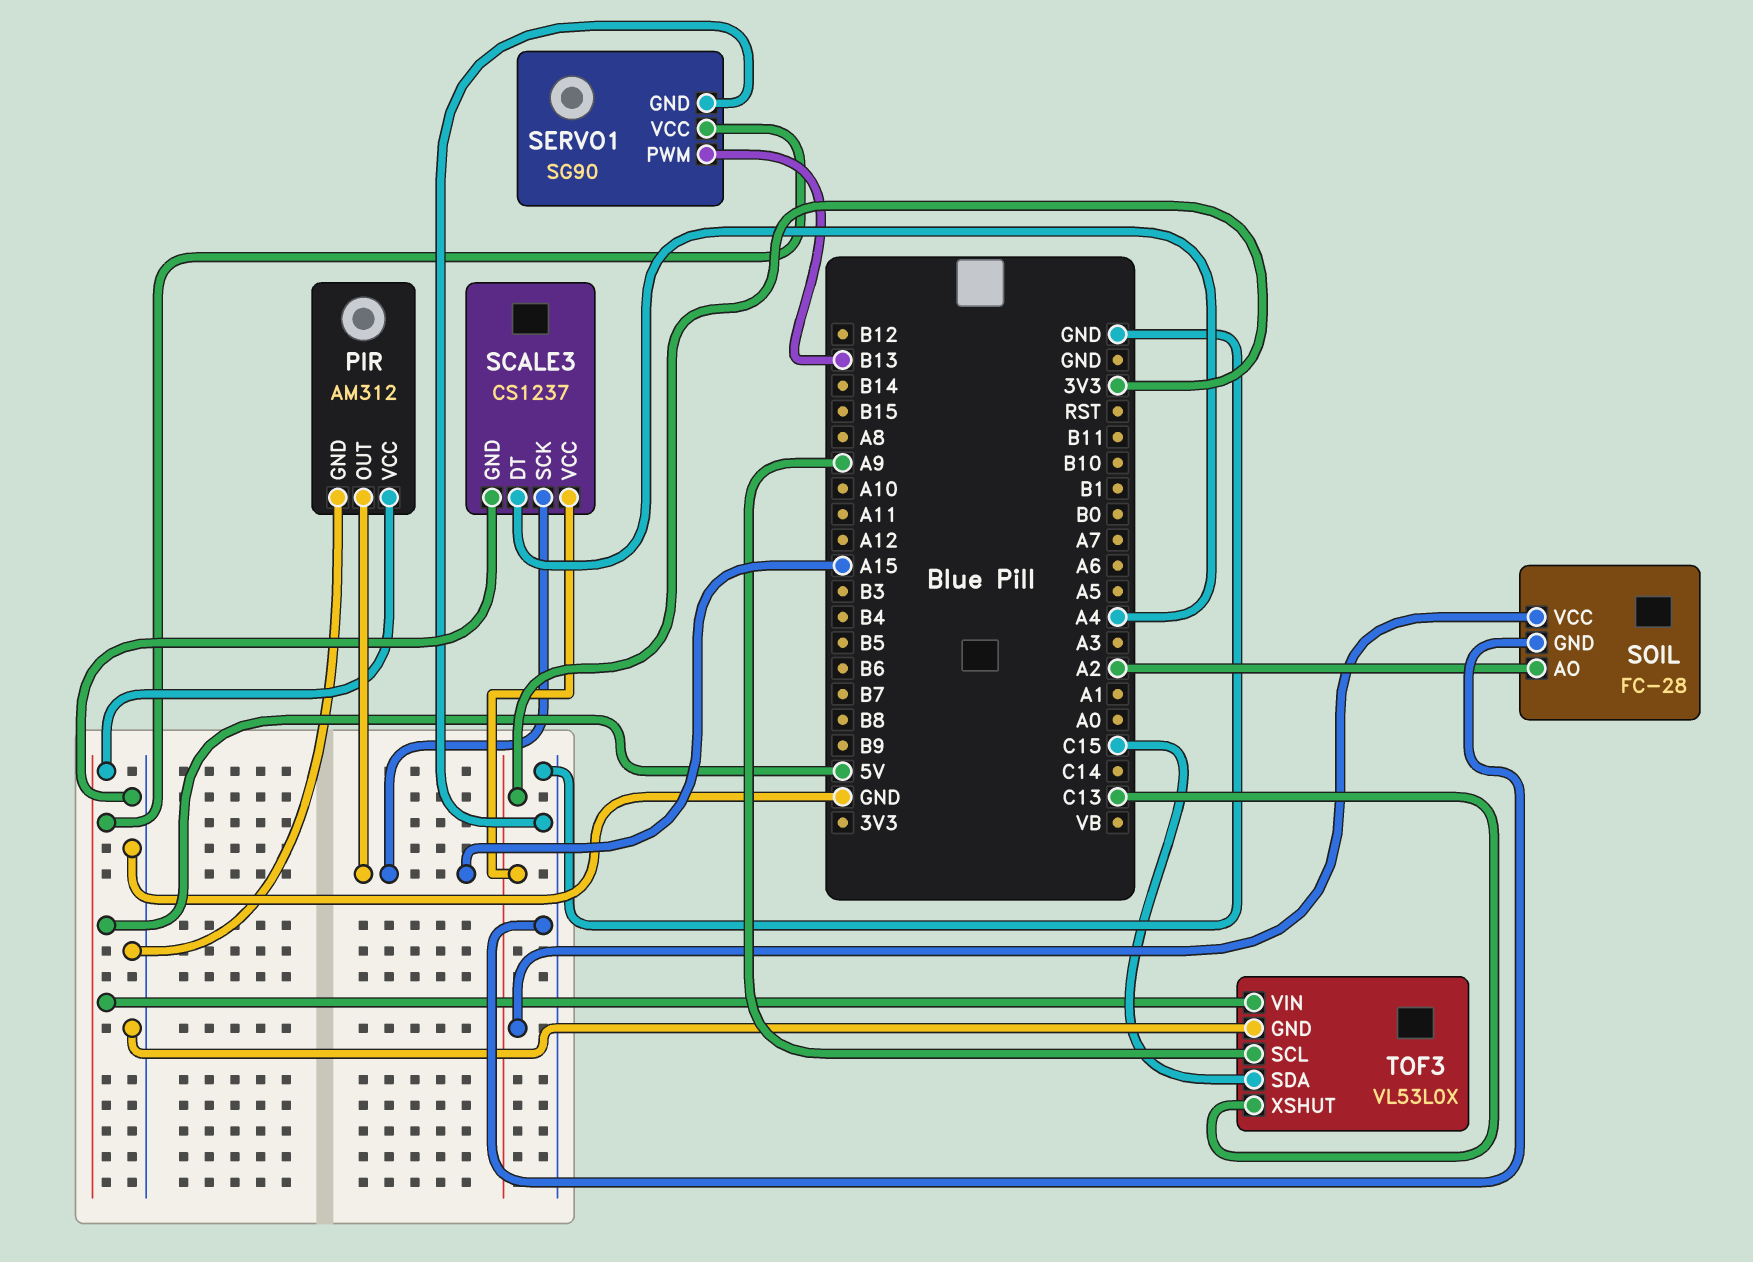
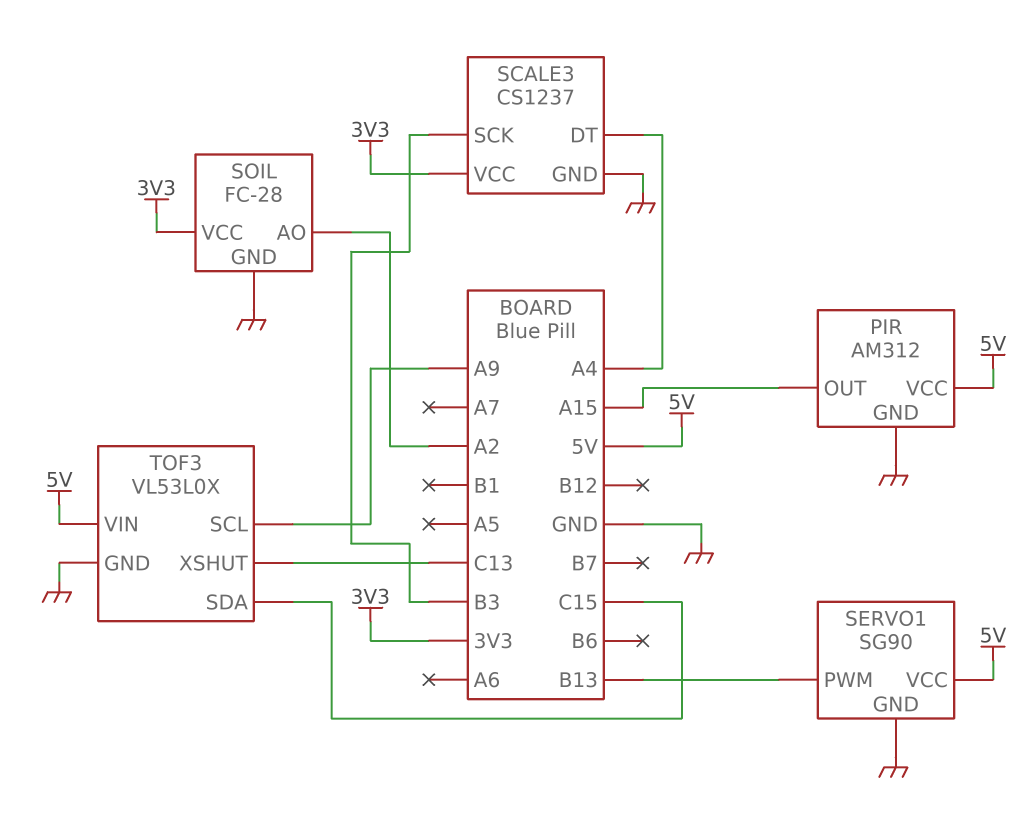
SCALE3 pin SCK: A15 -> B3

